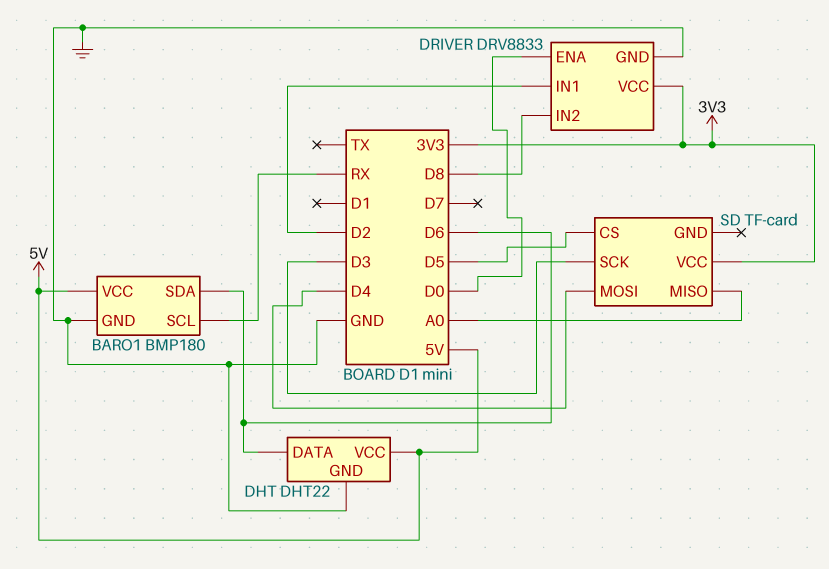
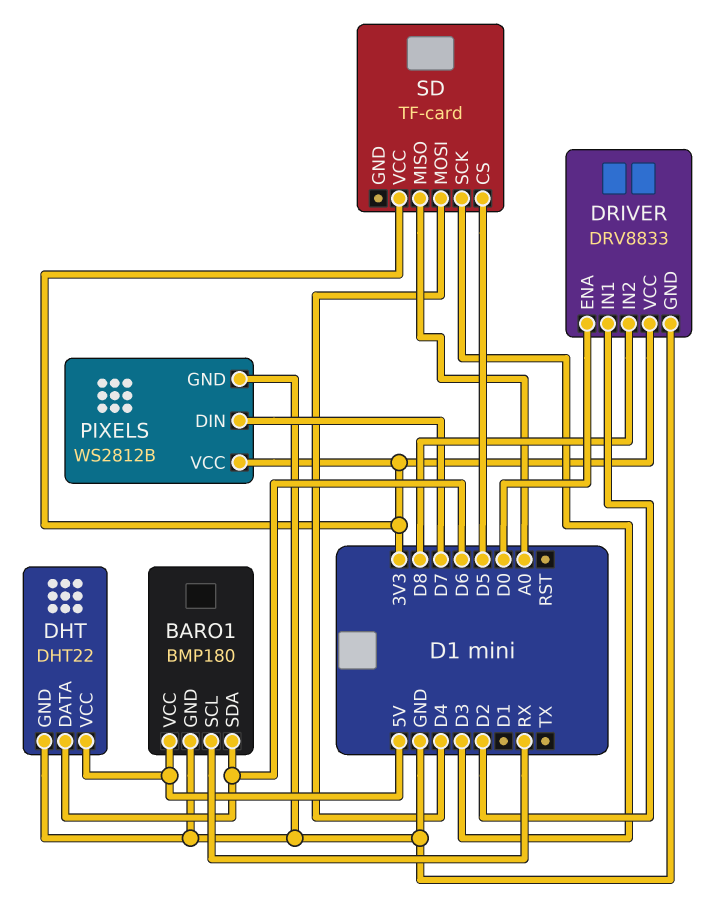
PIXELS: none -> WS2812B
PIXELS pin DIN: none -> D7
PIXELS pin GND: none -> GND
PIXELS pin VCC: none -> 3V3

